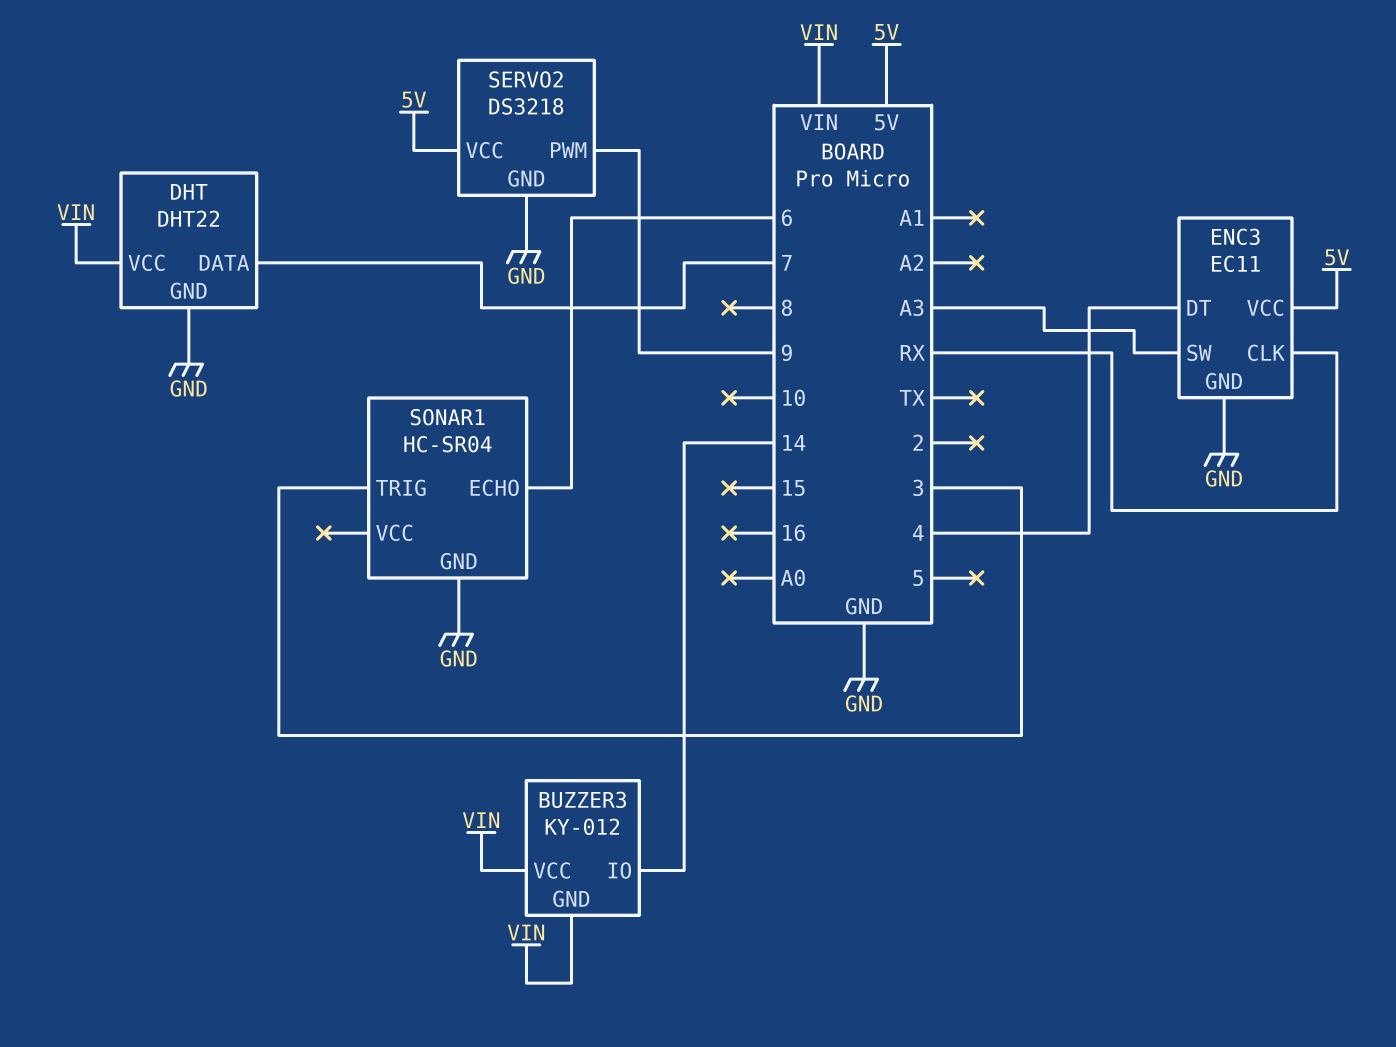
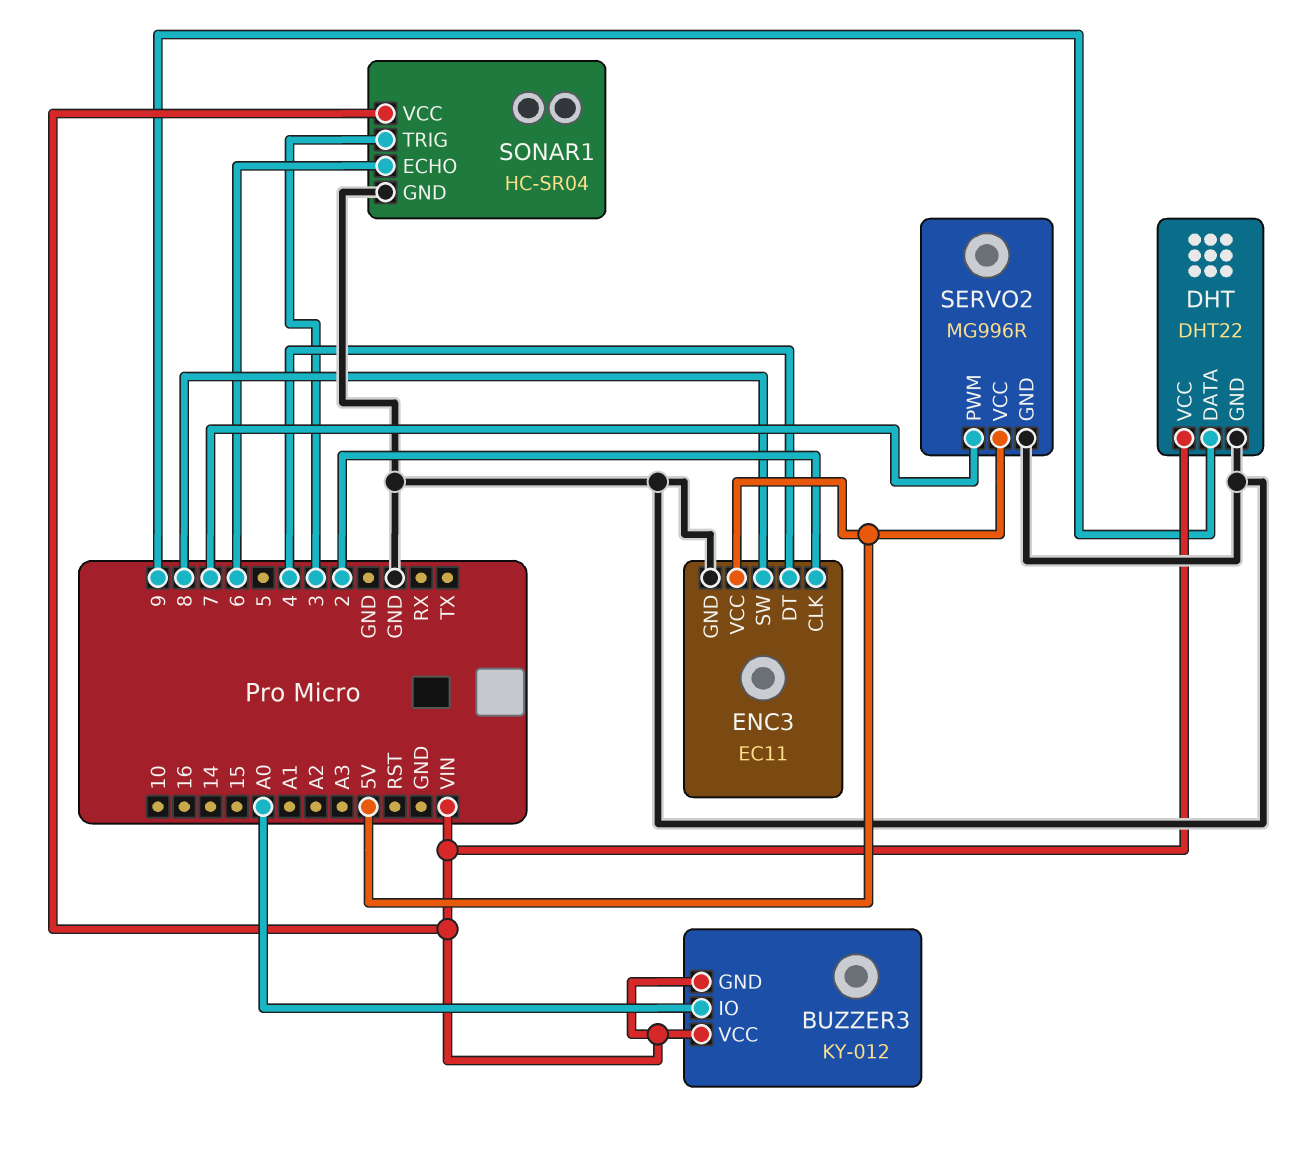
BUZZER3 pin IO: 14 -> A0
DHT pin DATA: 7 -> 9
ENC3 pin CLK: RX -> 2
ENC3 pin SW: A3 -> 8
SERVO2: DS3218 -> MG996R
SERVO2 pin PWM: 9 -> 7
SONAR1 pin VCC: none -> VIN

